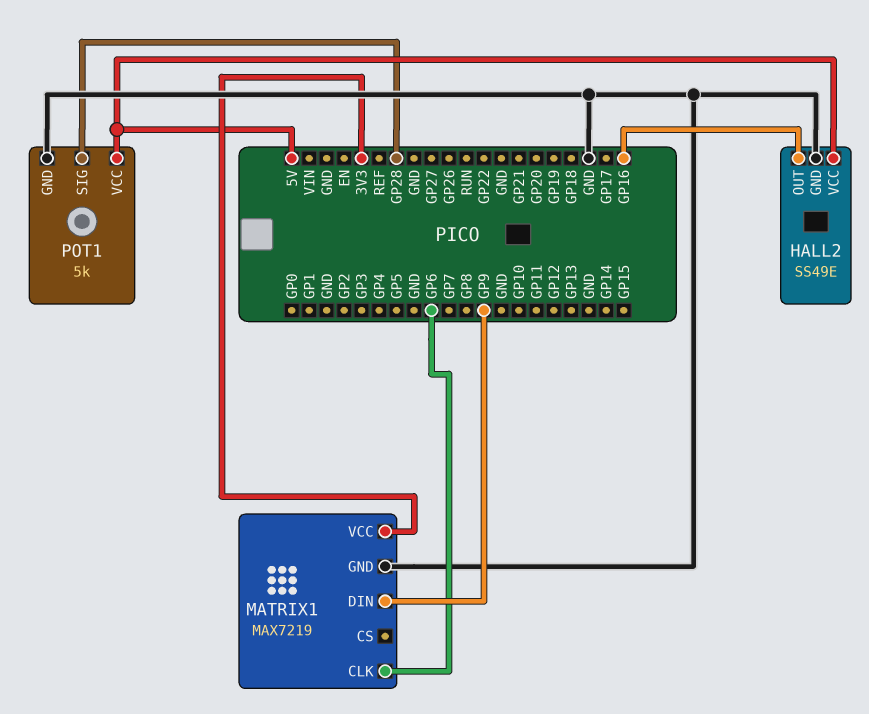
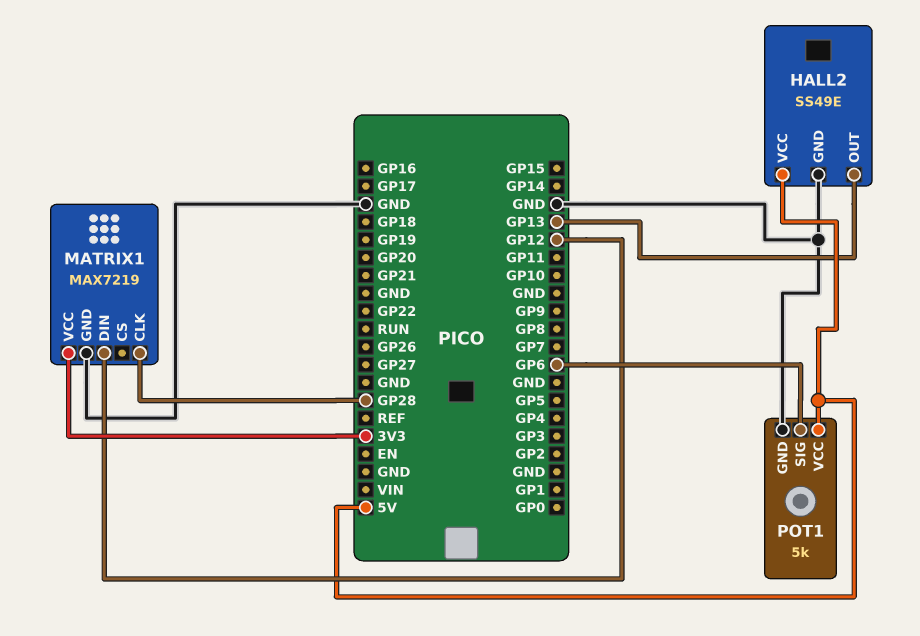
HALL2 pin OUT: GP16 -> GP13
MATRIX1 pin CLK: GP6 -> GP28
MATRIX1 pin DIN: GP9 -> GP12
POT1 pin SIG: GP28 -> GP6

